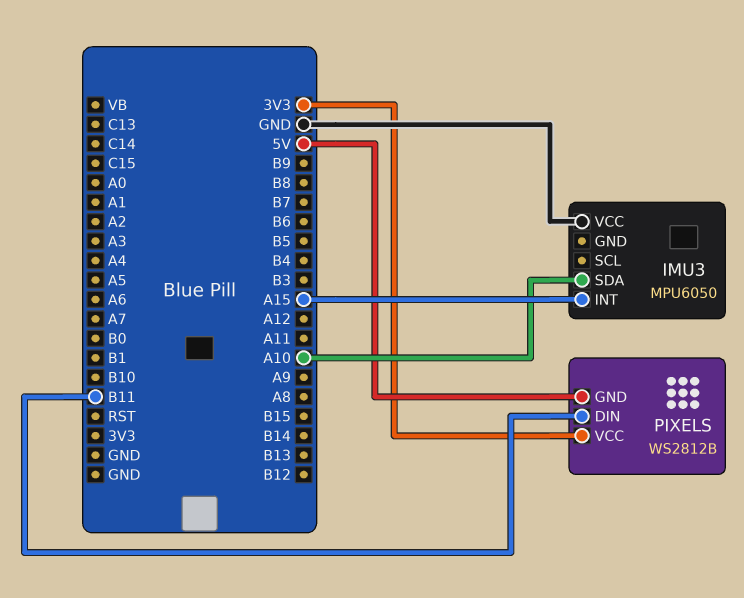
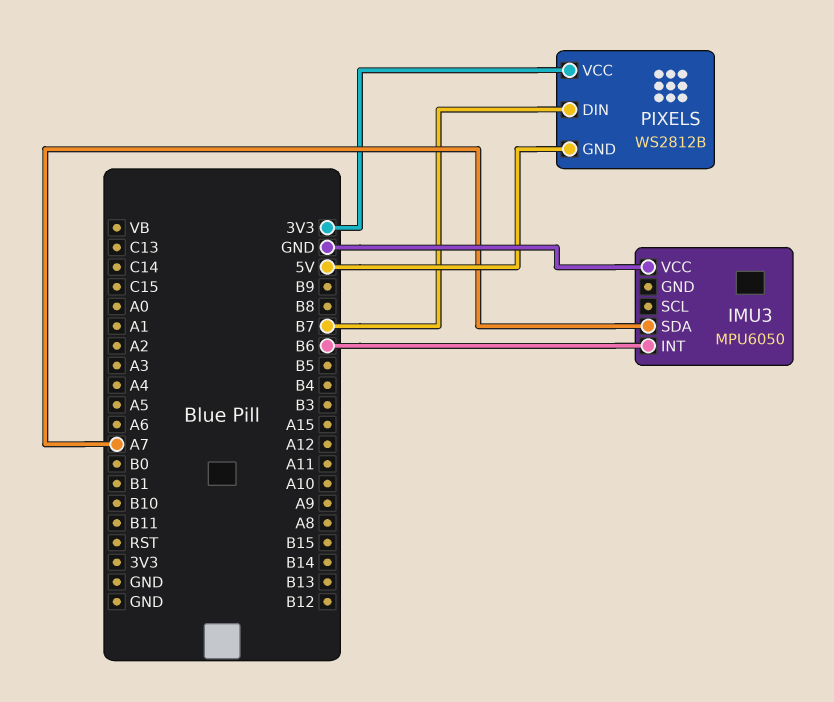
IMU3 pin INT: A15 -> B6
IMU3 pin SDA: A10 -> A7
PIXELS pin DIN: B11 -> B7

